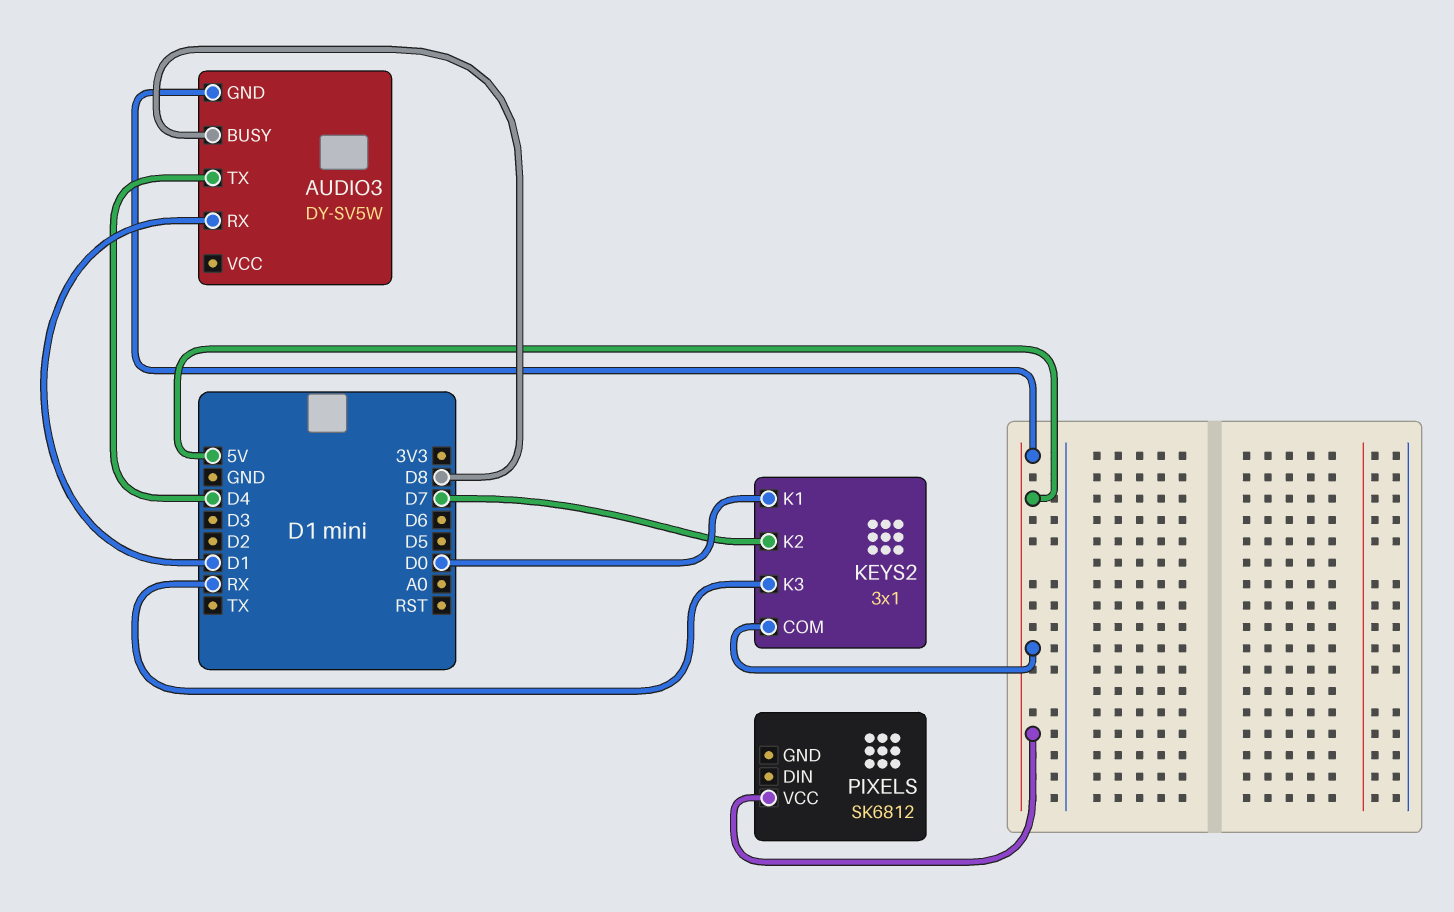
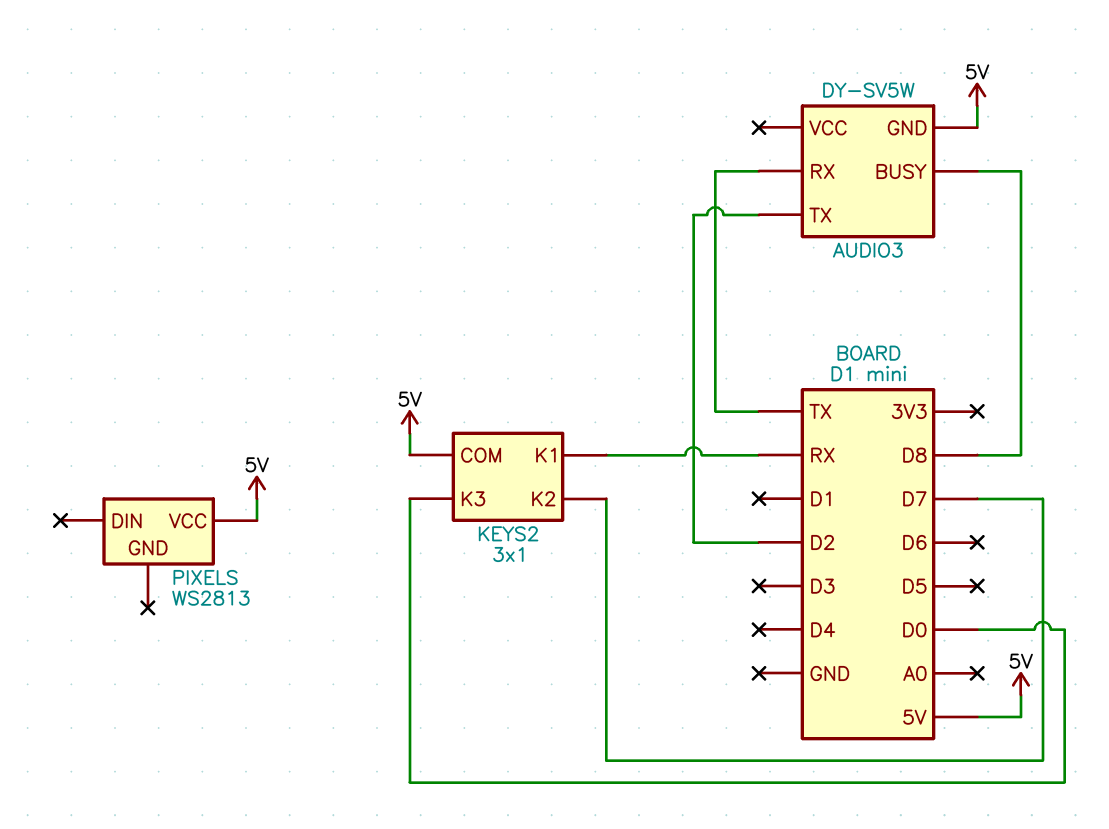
AUDIO3 pin RX: D1 -> TX
AUDIO3 pin TX: D4 -> D2
KEYS2 pin K1: D0 -> RX
KEYS2 pin K3: RX -> D0
PIXELS: SK6812 -> WS2813

